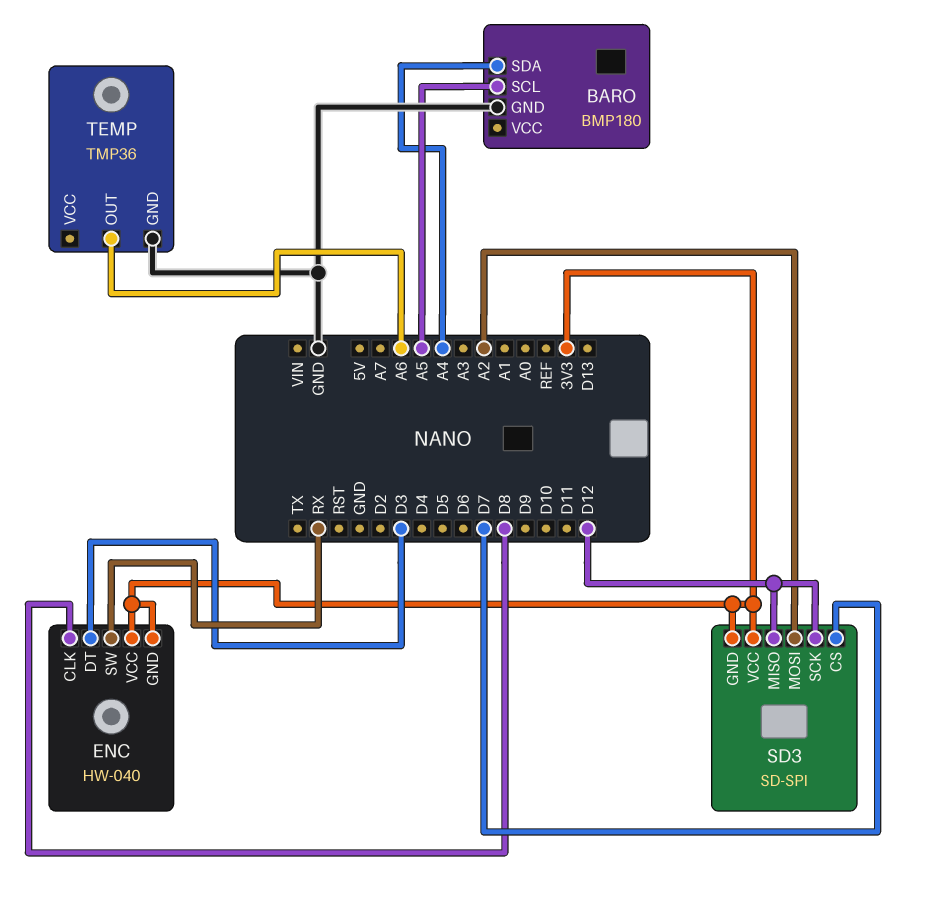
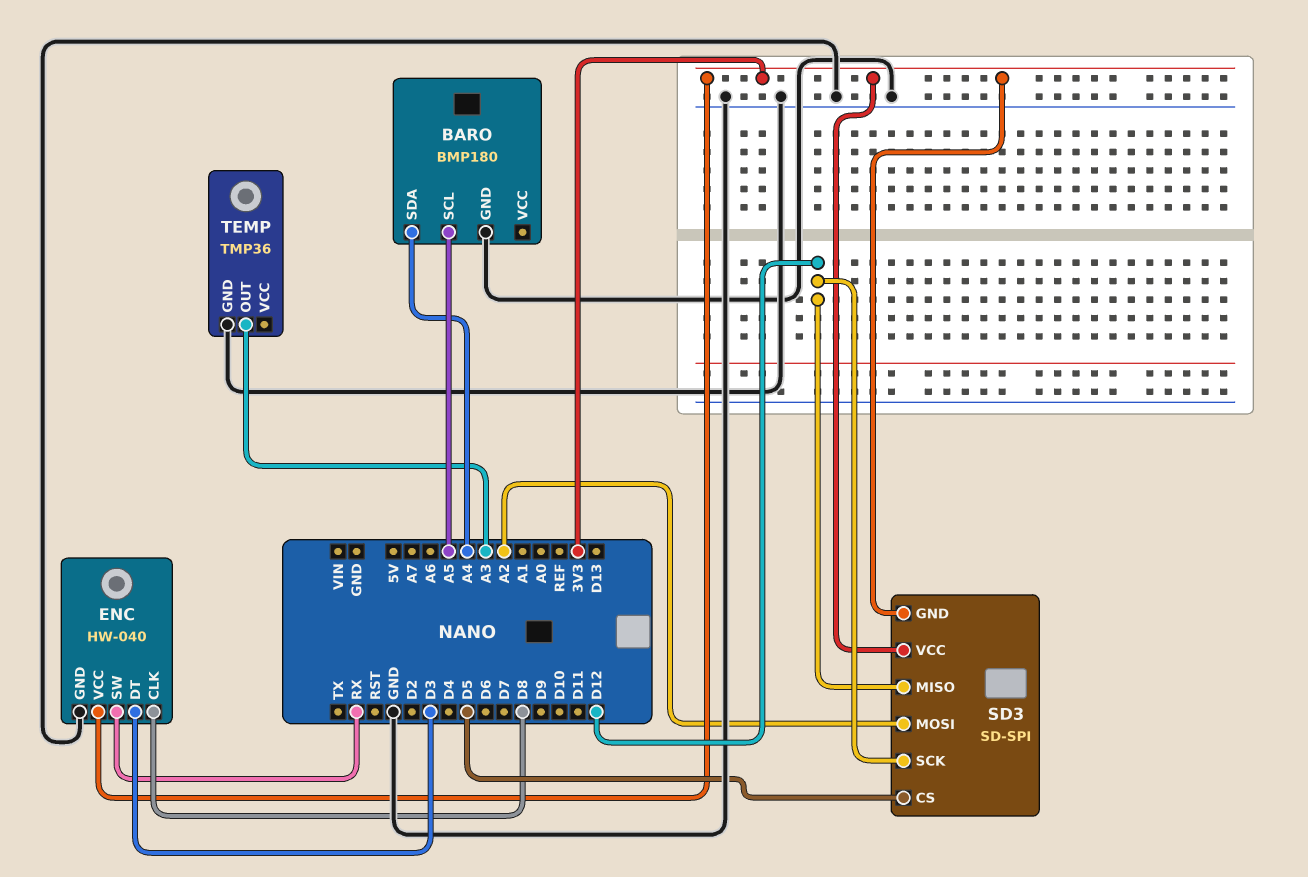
ENC pin GND: 3V3 -> GND
SD3 pin CS: D7 -> D5
TEMP pin OUT: A6 -> A3

